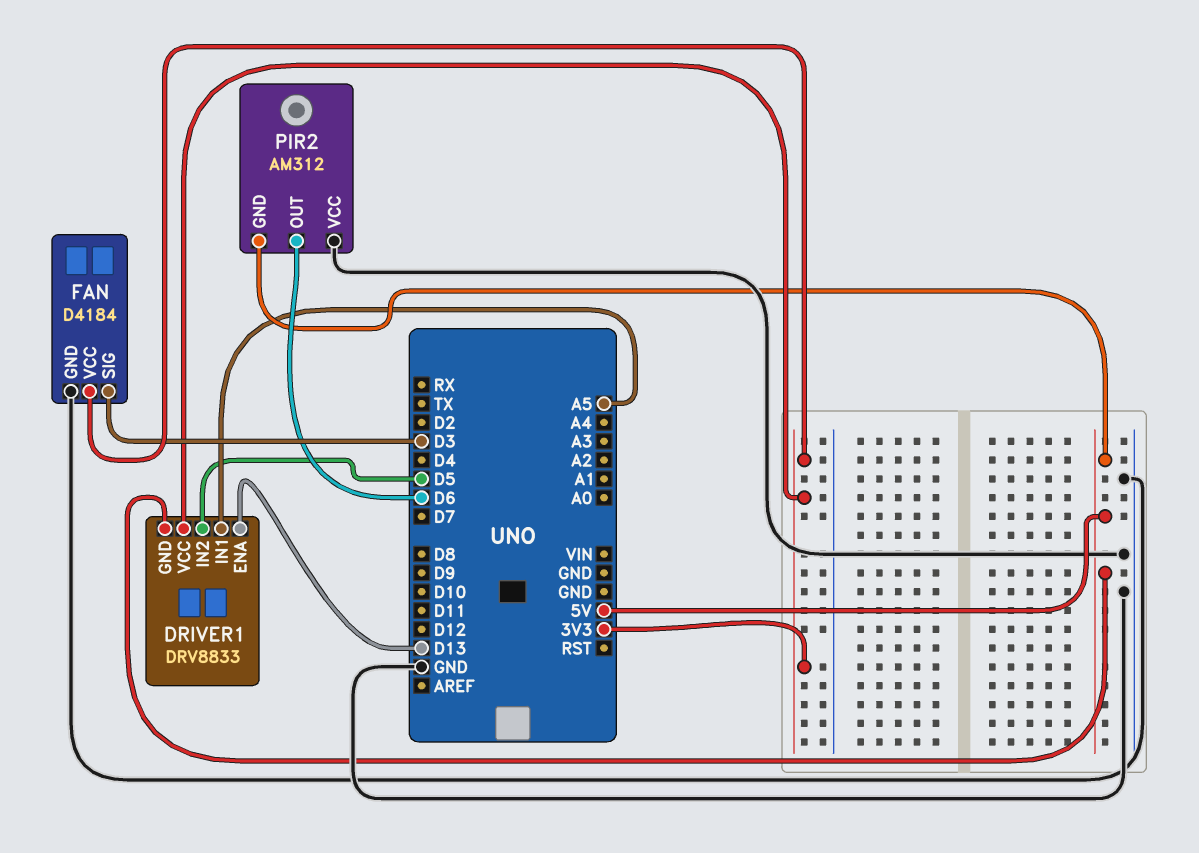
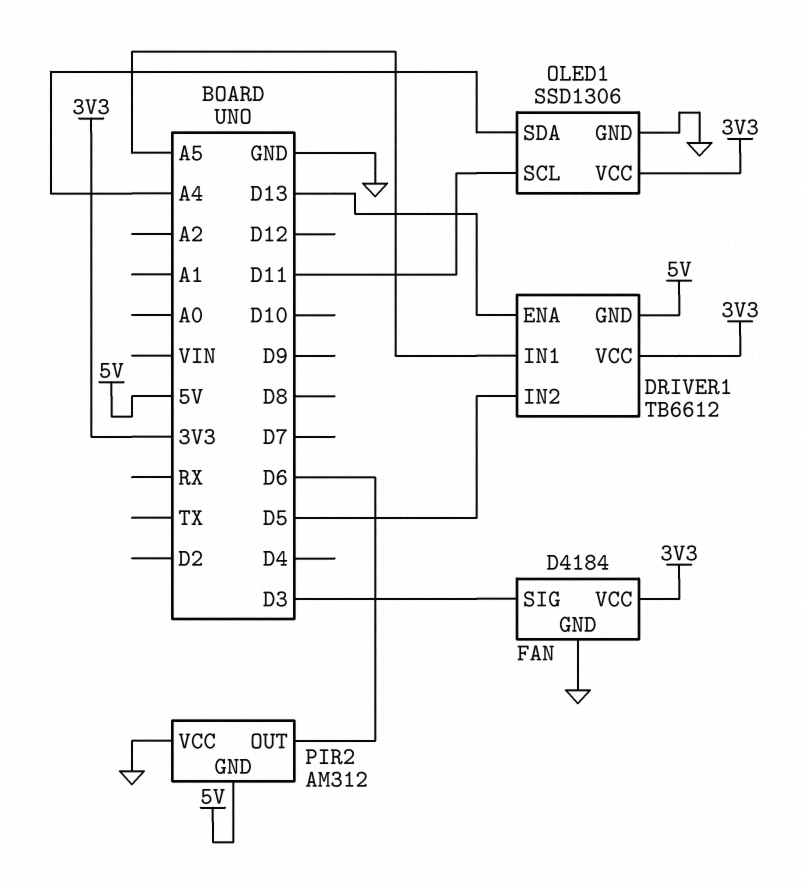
DRIVER1: DRV8833 -> TB6612
OLED1: none -> SSD1306
OLED1 pin GND: none -> GND
OLED1 pin SCL: none -> D11
OLED1 pin SDA: none -> A4
OLED1 pin VCC: none -> 3V3

